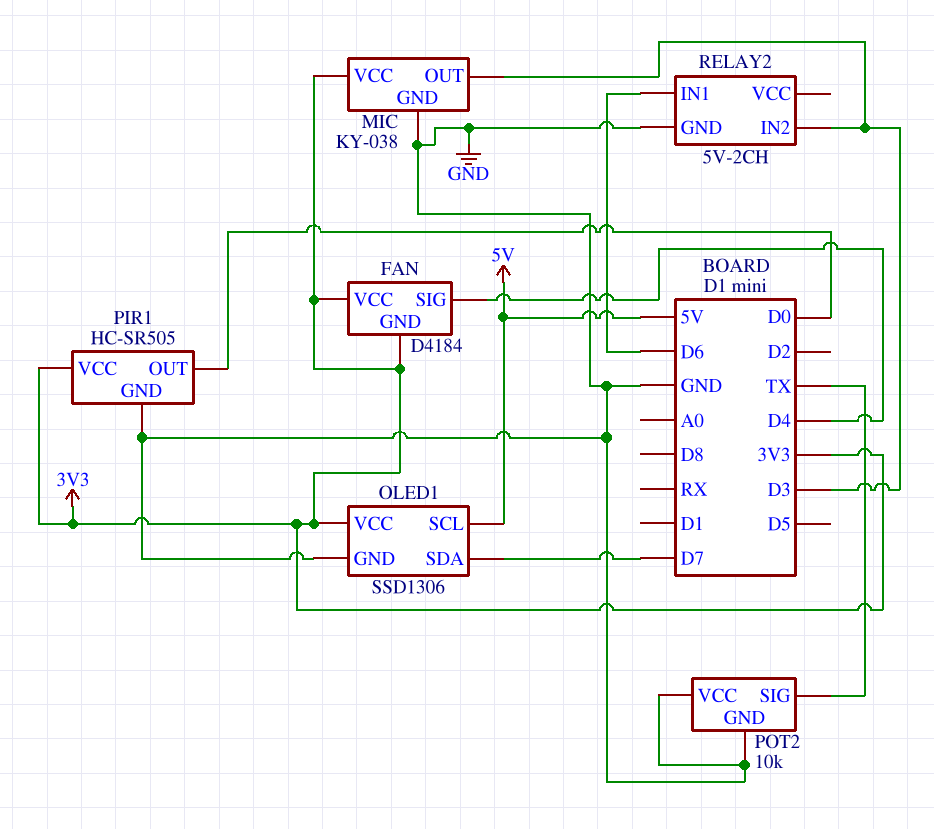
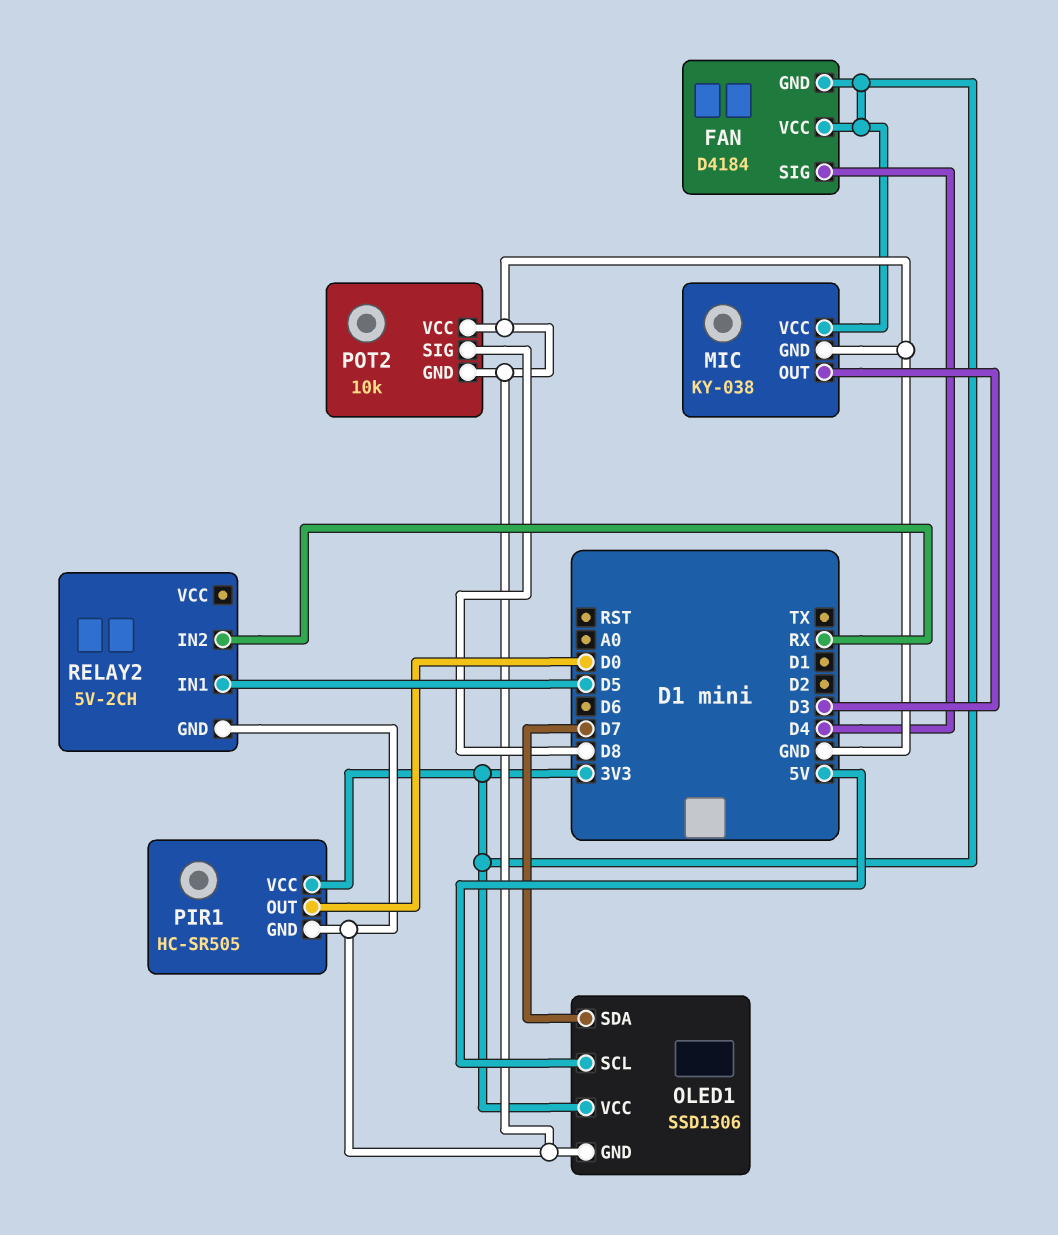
POT2 pin SIG: TX -> D8
RELAY2 pin IN1: D6 -> D5
RELAY2 pin IN2: D3 -> RX

